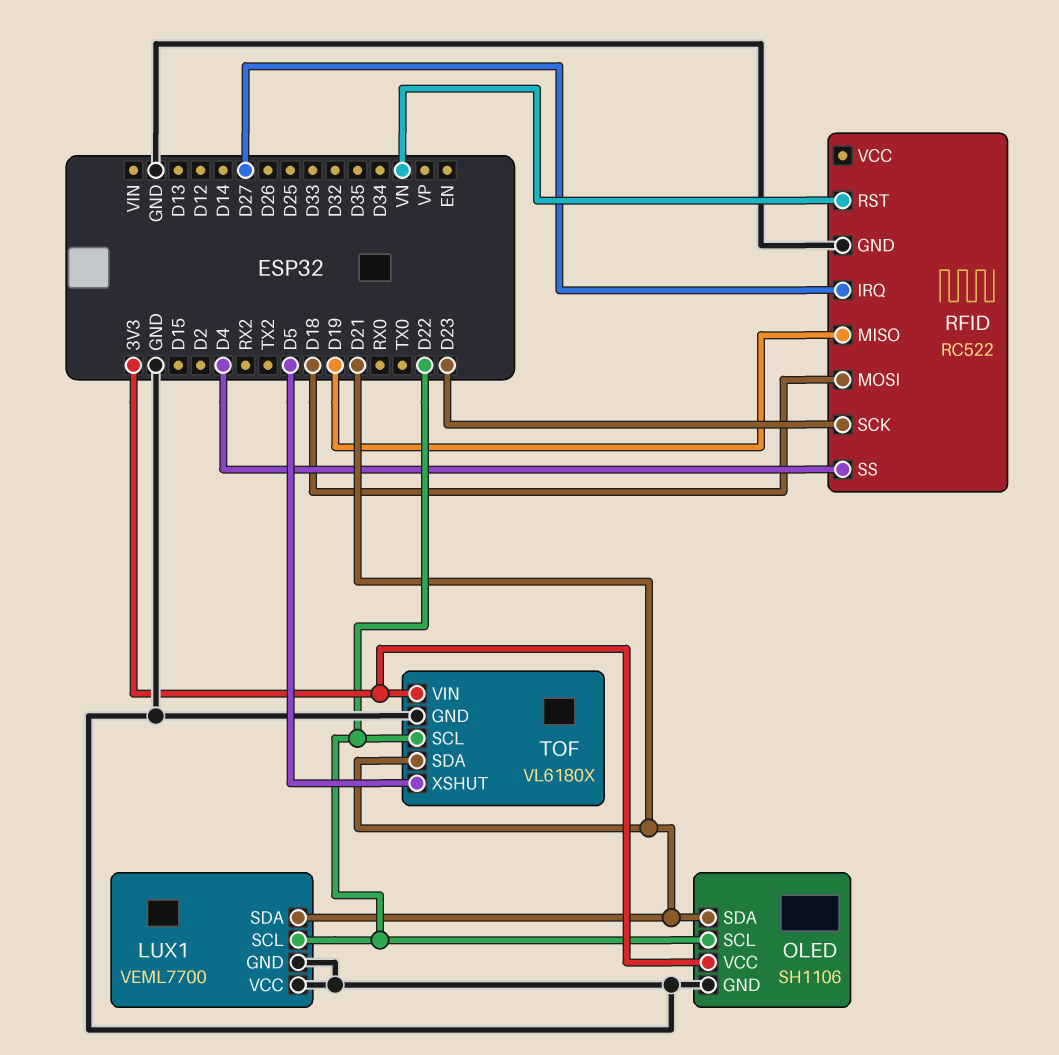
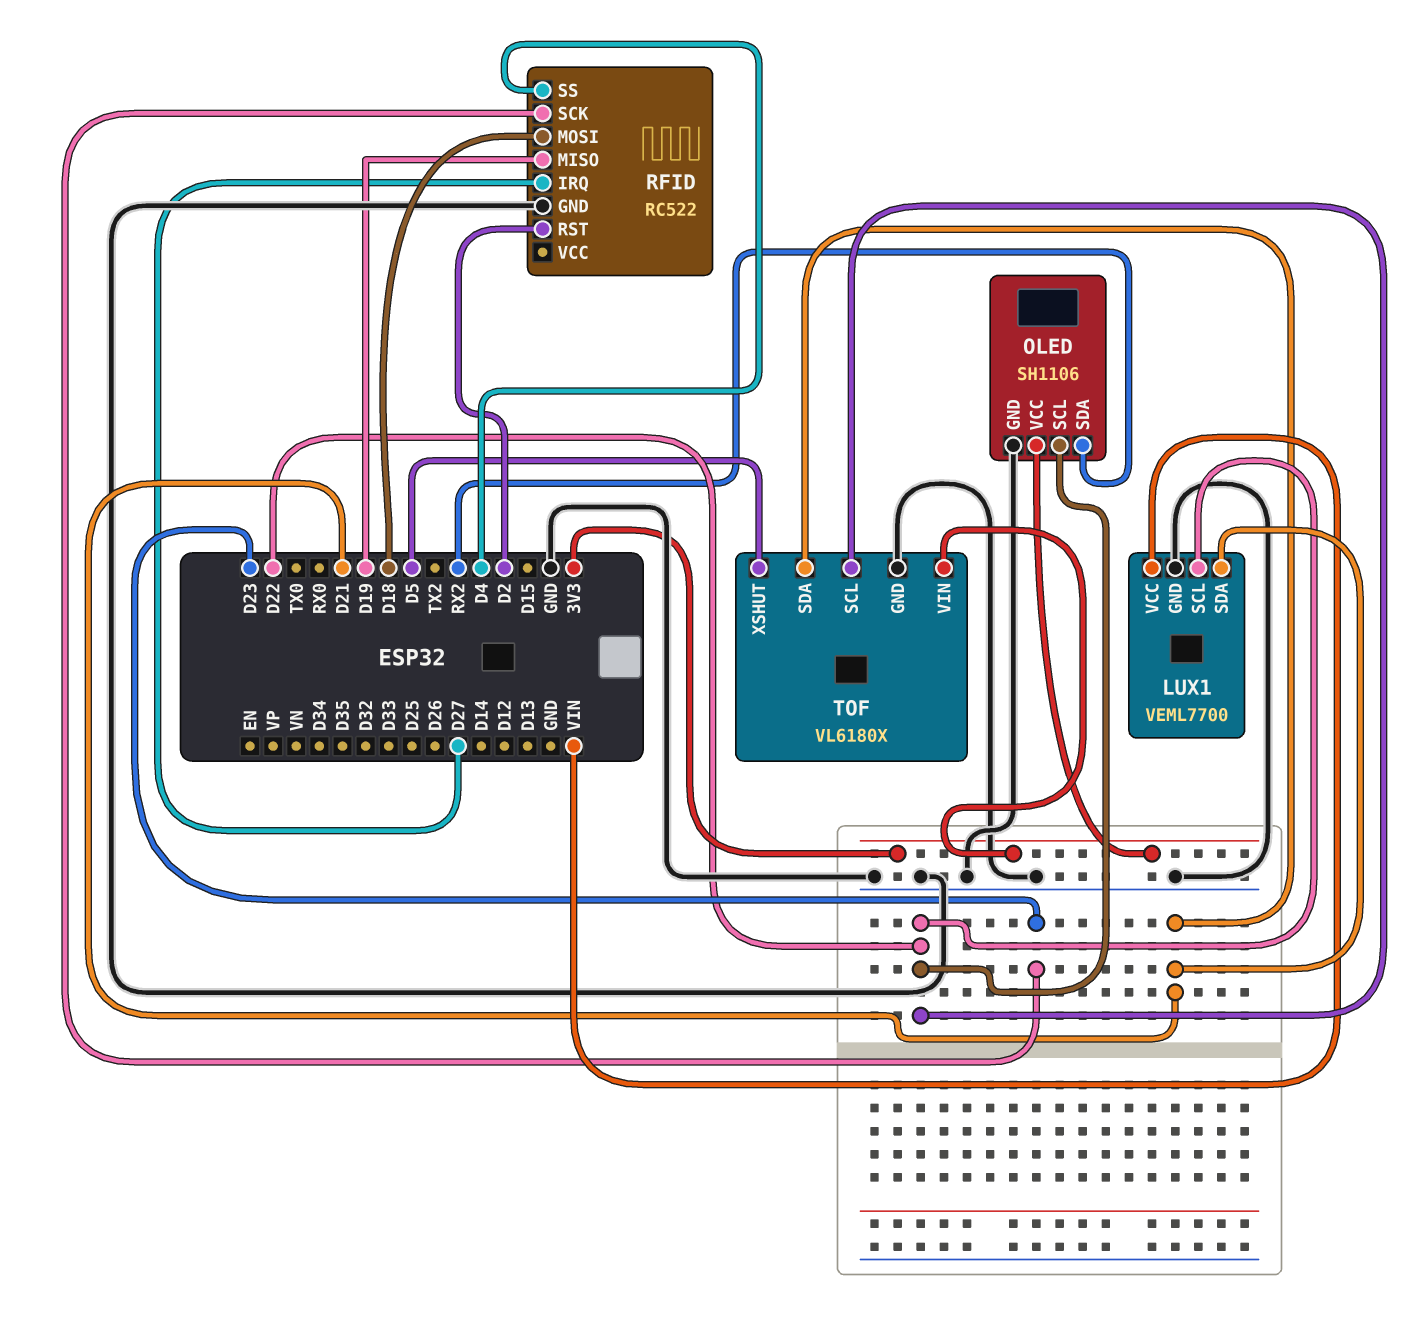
LUX1 pin VCC: GND -> VIN
OLED pin SDA: D21 -> RX2
RFID pin RST: VN -> D2

